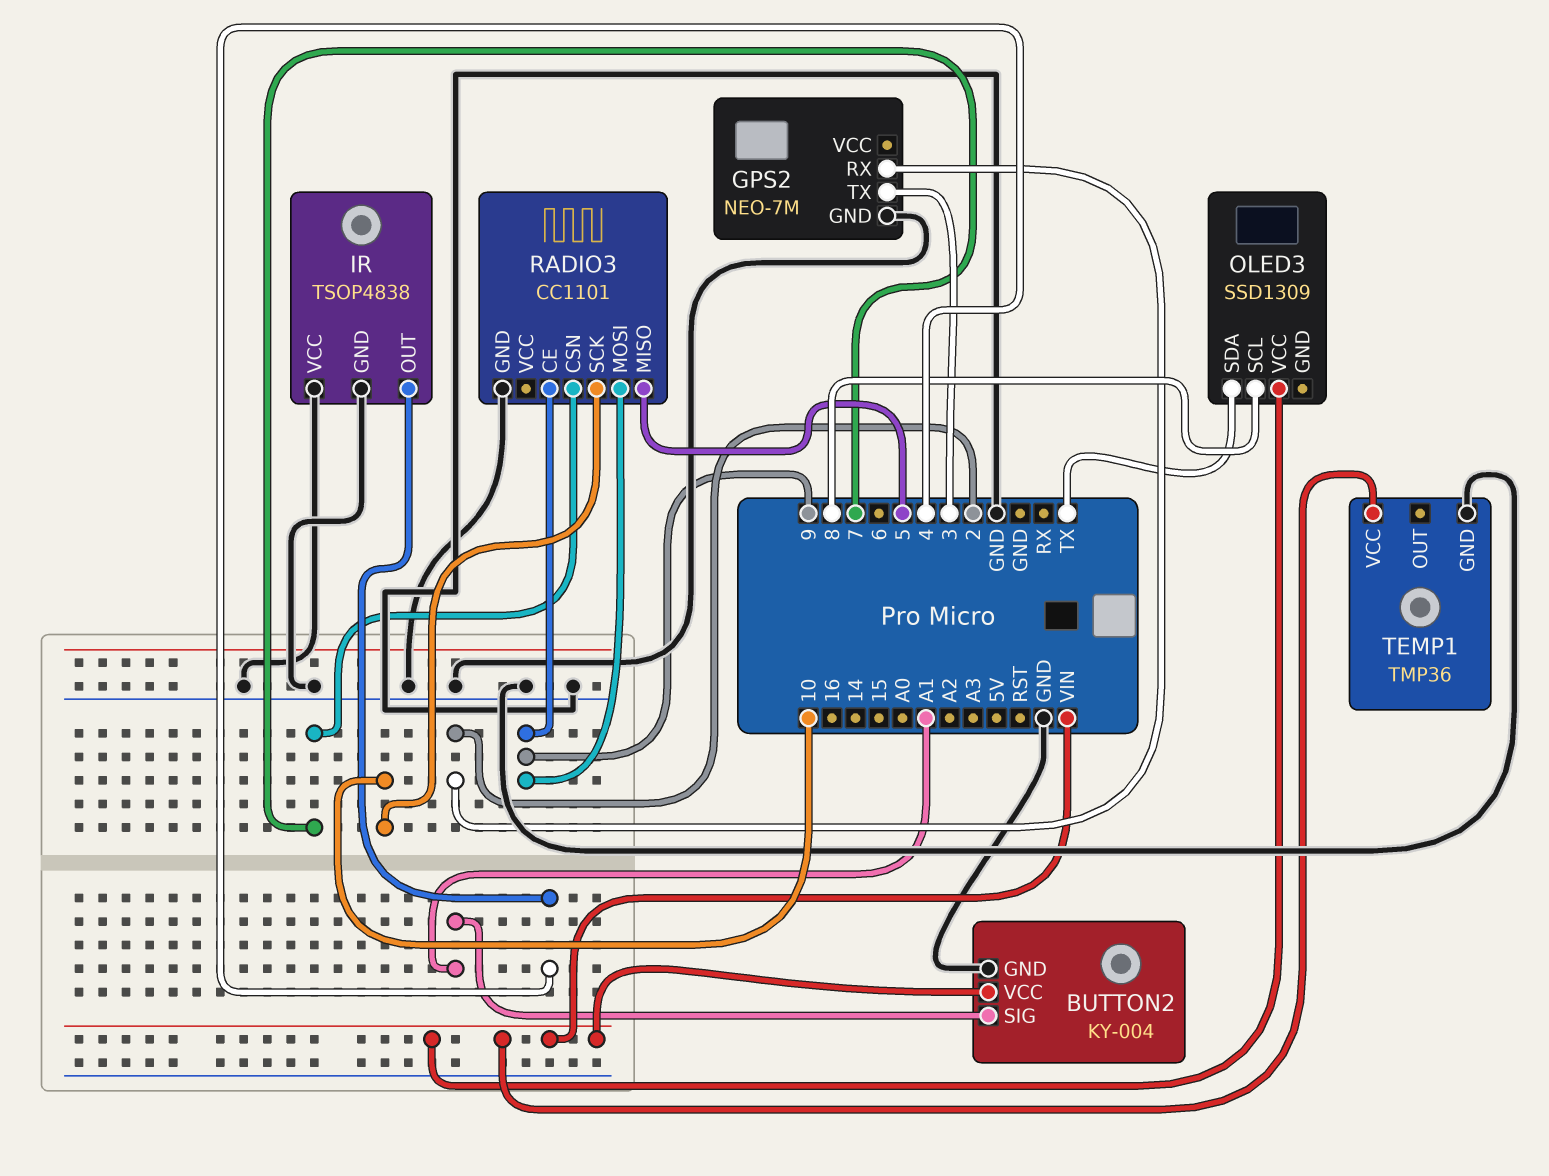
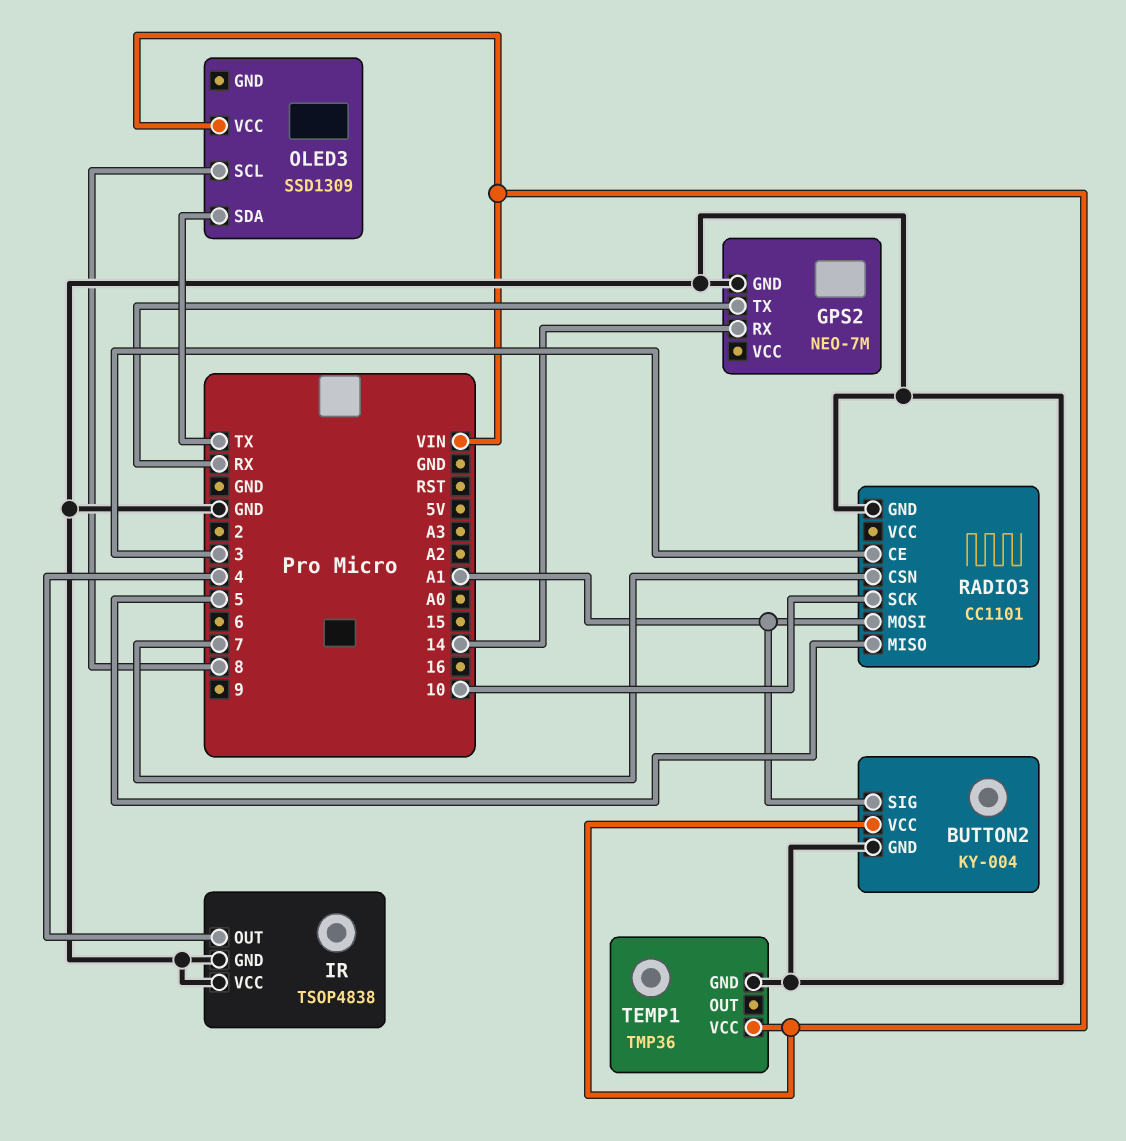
GPS2 pin RX: 2 -> 14
GPS2 pin TX: 3 -> RX
RADIO3 pin CE: 9 -> 3
RADIO3 pin MOSI: 9 -> A1

